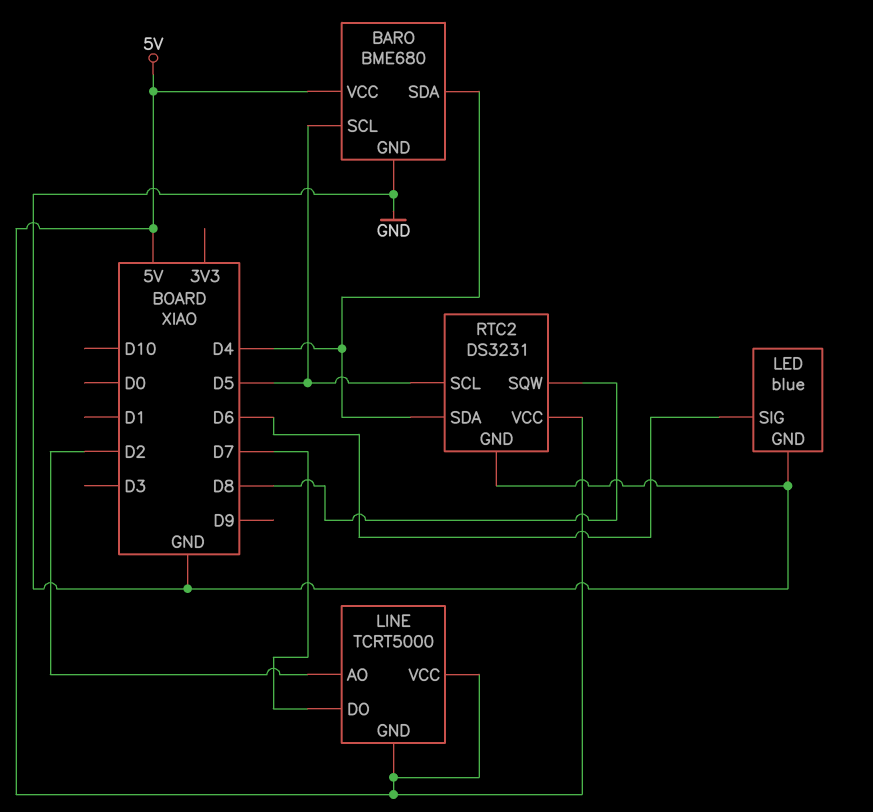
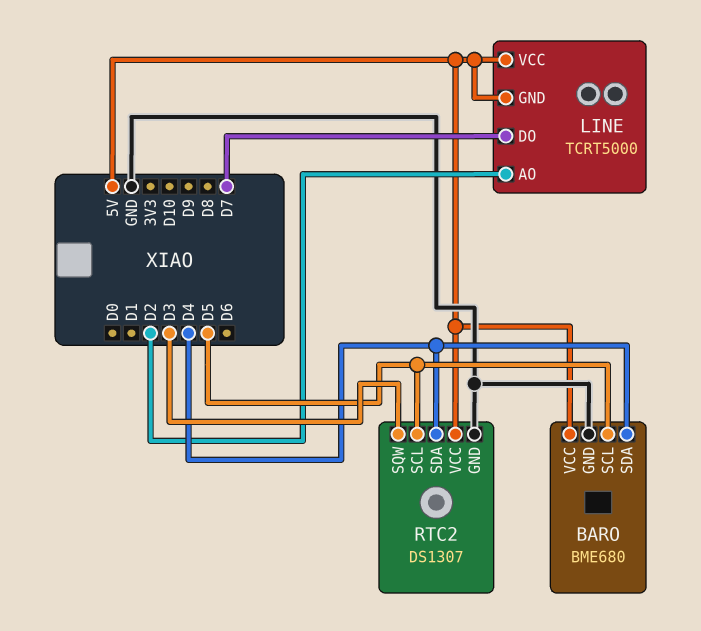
LED: blue -> none
LED pin GND: GND -> none
LED pin SIG: D6 -> none
RTC2: DS3231 -> DS1307
RTC2 pin SQW: D8 -> D3

